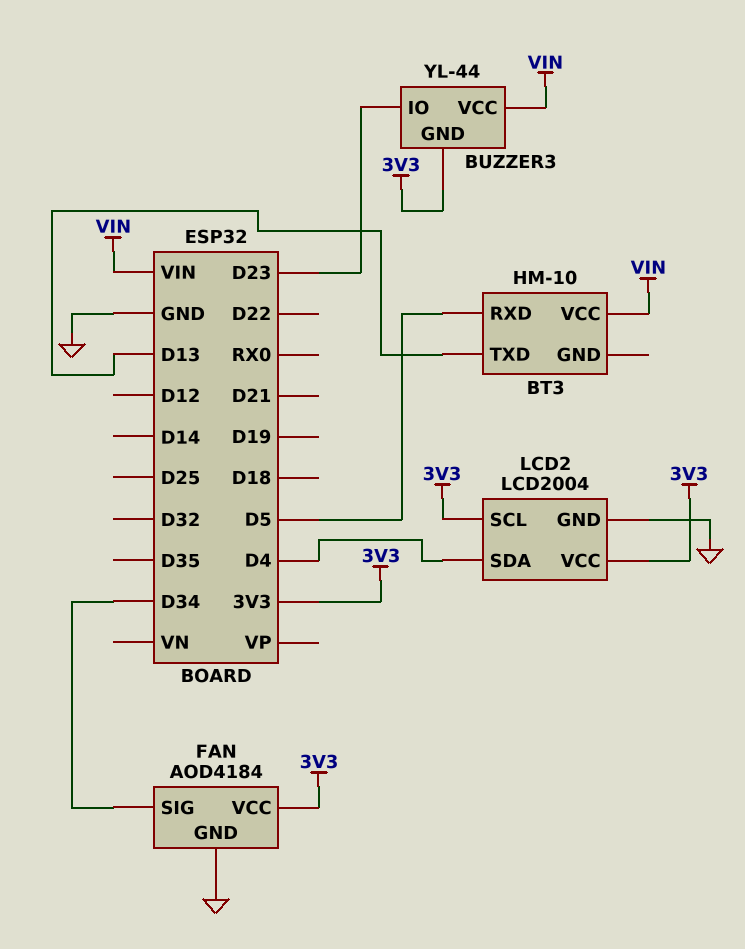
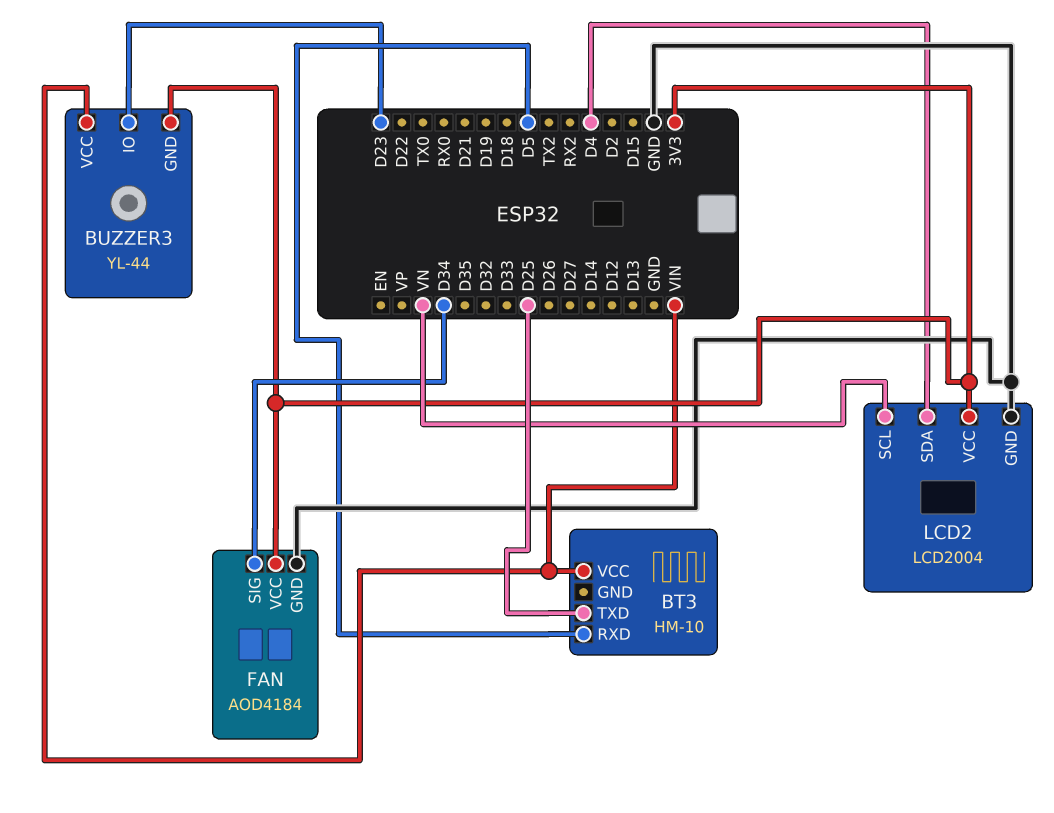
BT3 pin TXD: D13 -> D25
LCD2 pin SCL: 3V3 -> VN

